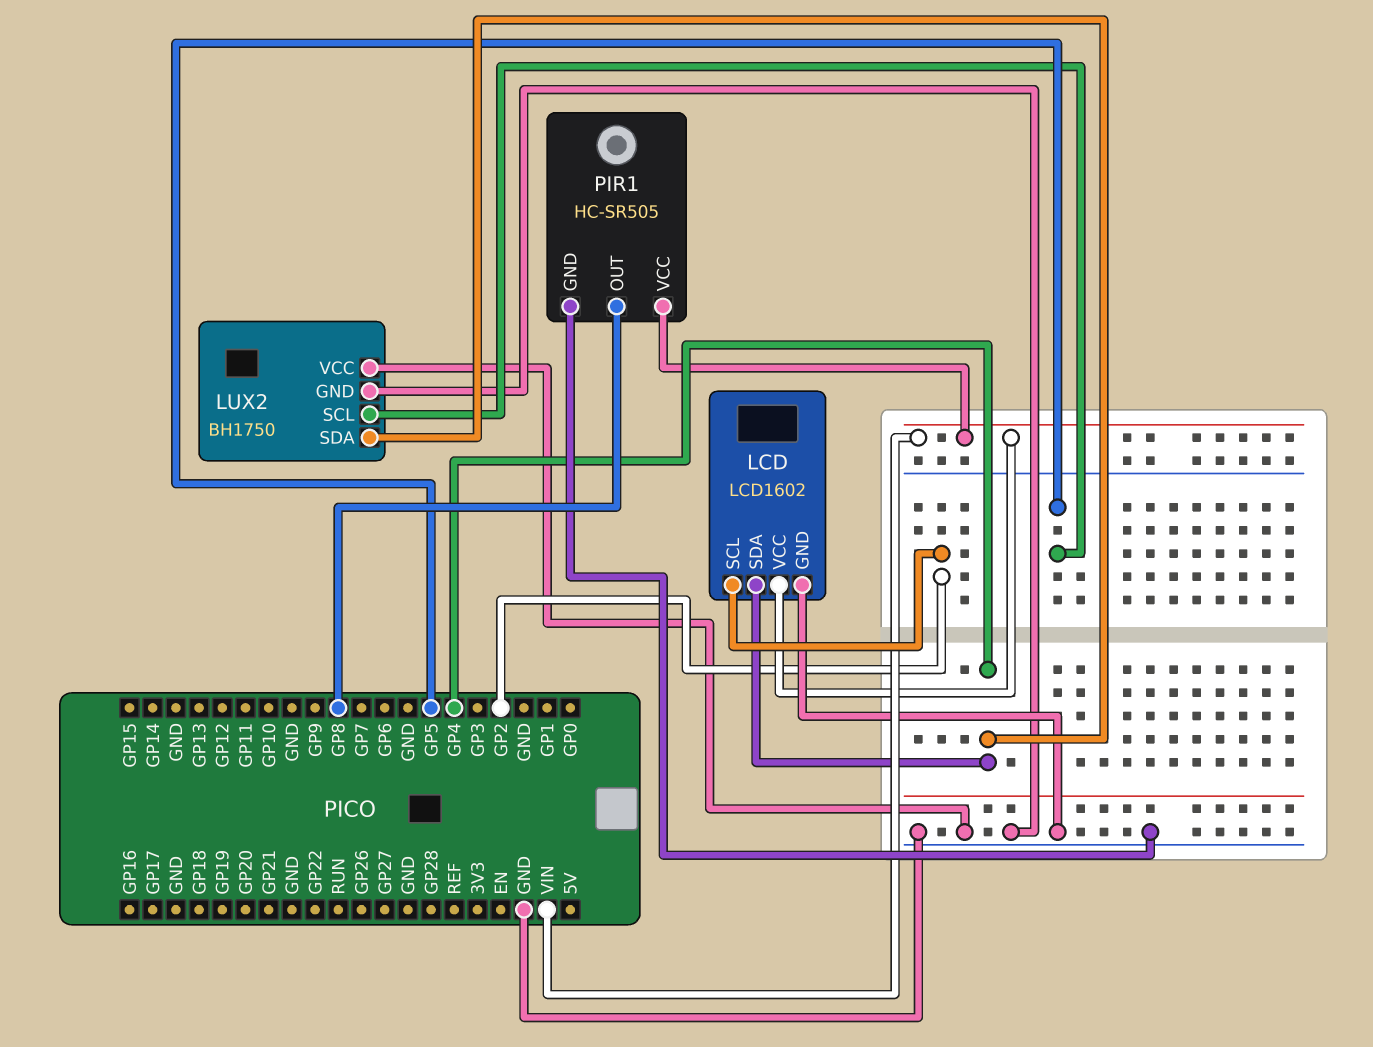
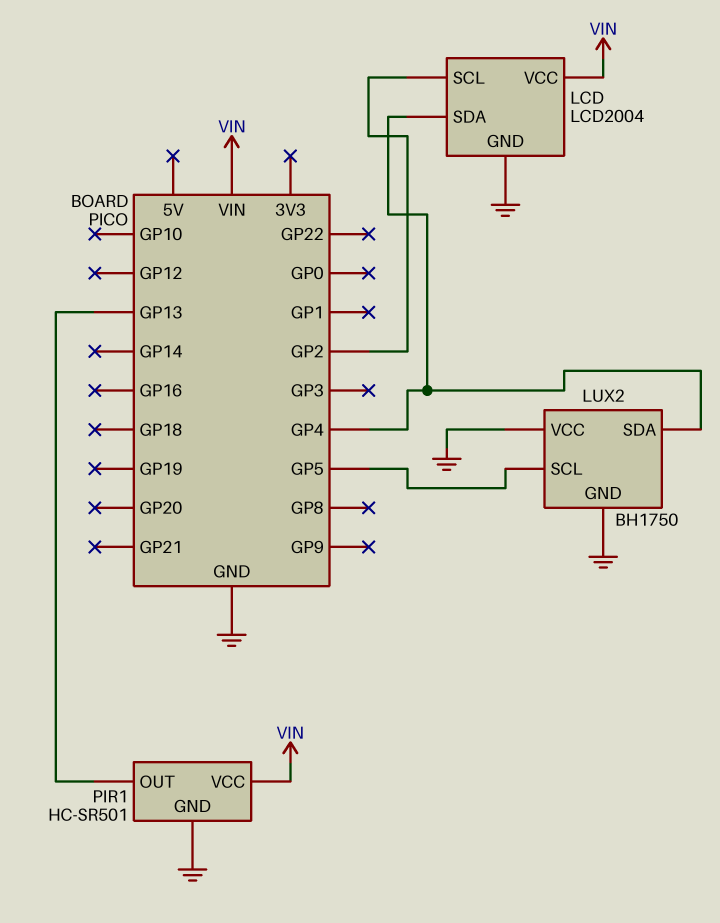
LCD: LCD1602 -> LCD2004
PIR1: HC-SR505 -> HC-SR501
PIR1 pin OUT: GP8 -> GP13

